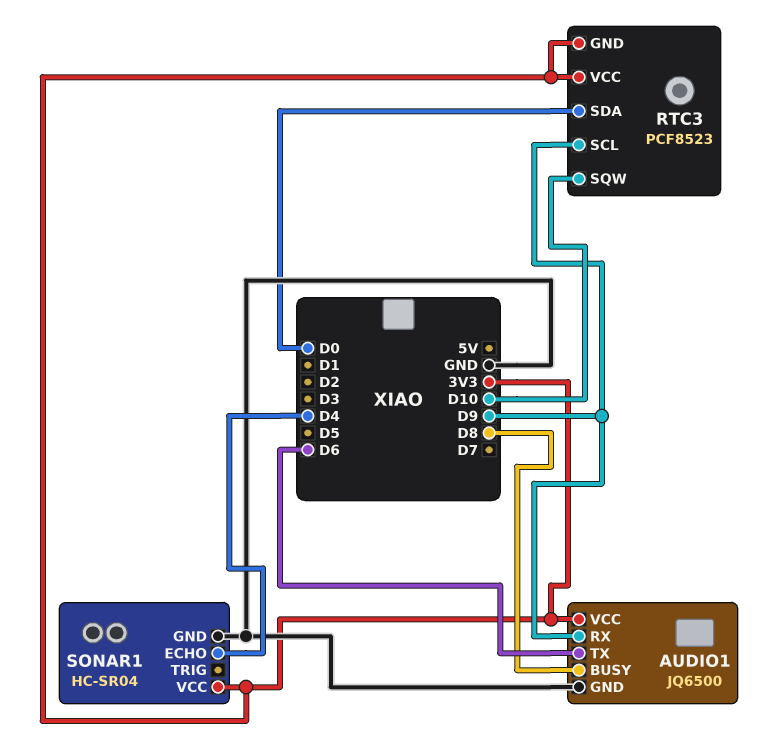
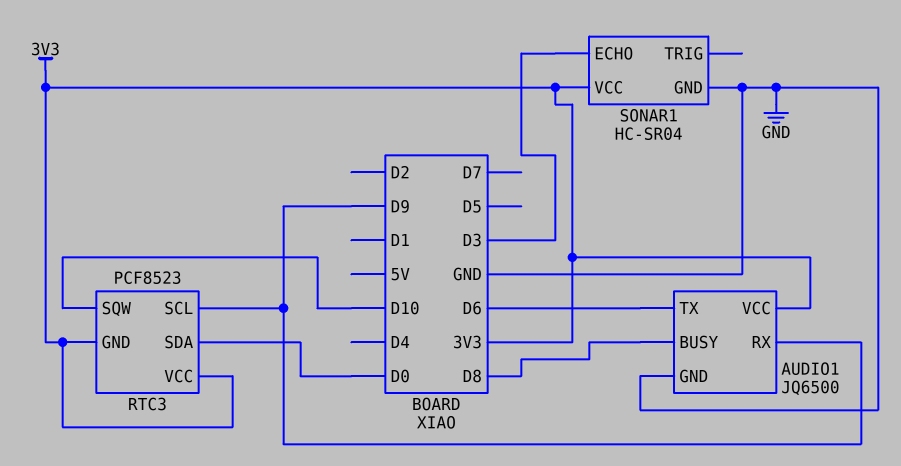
SONAR1 pin ECHO: D4 -> D3

